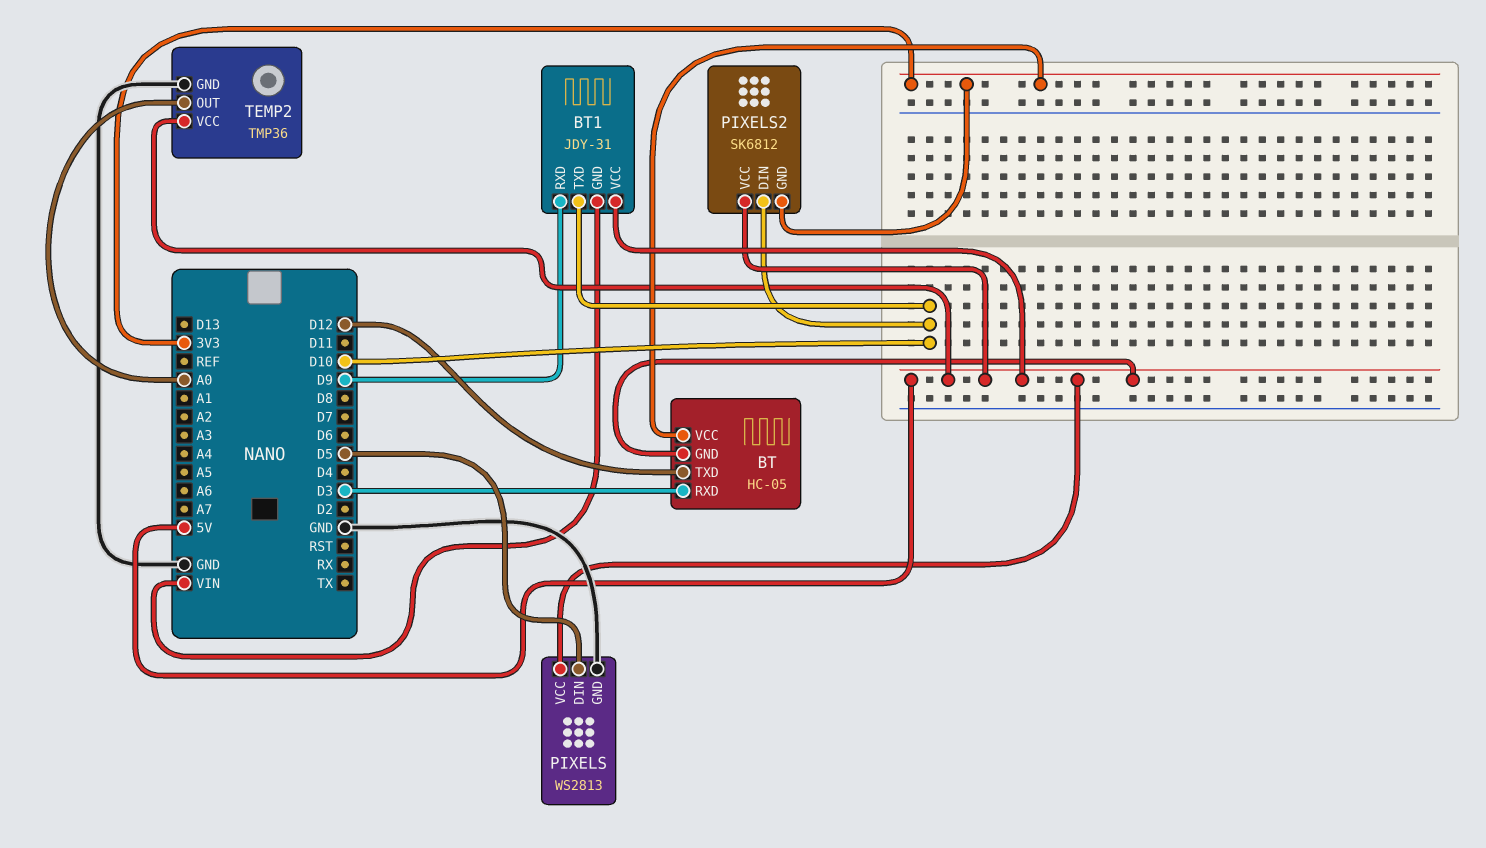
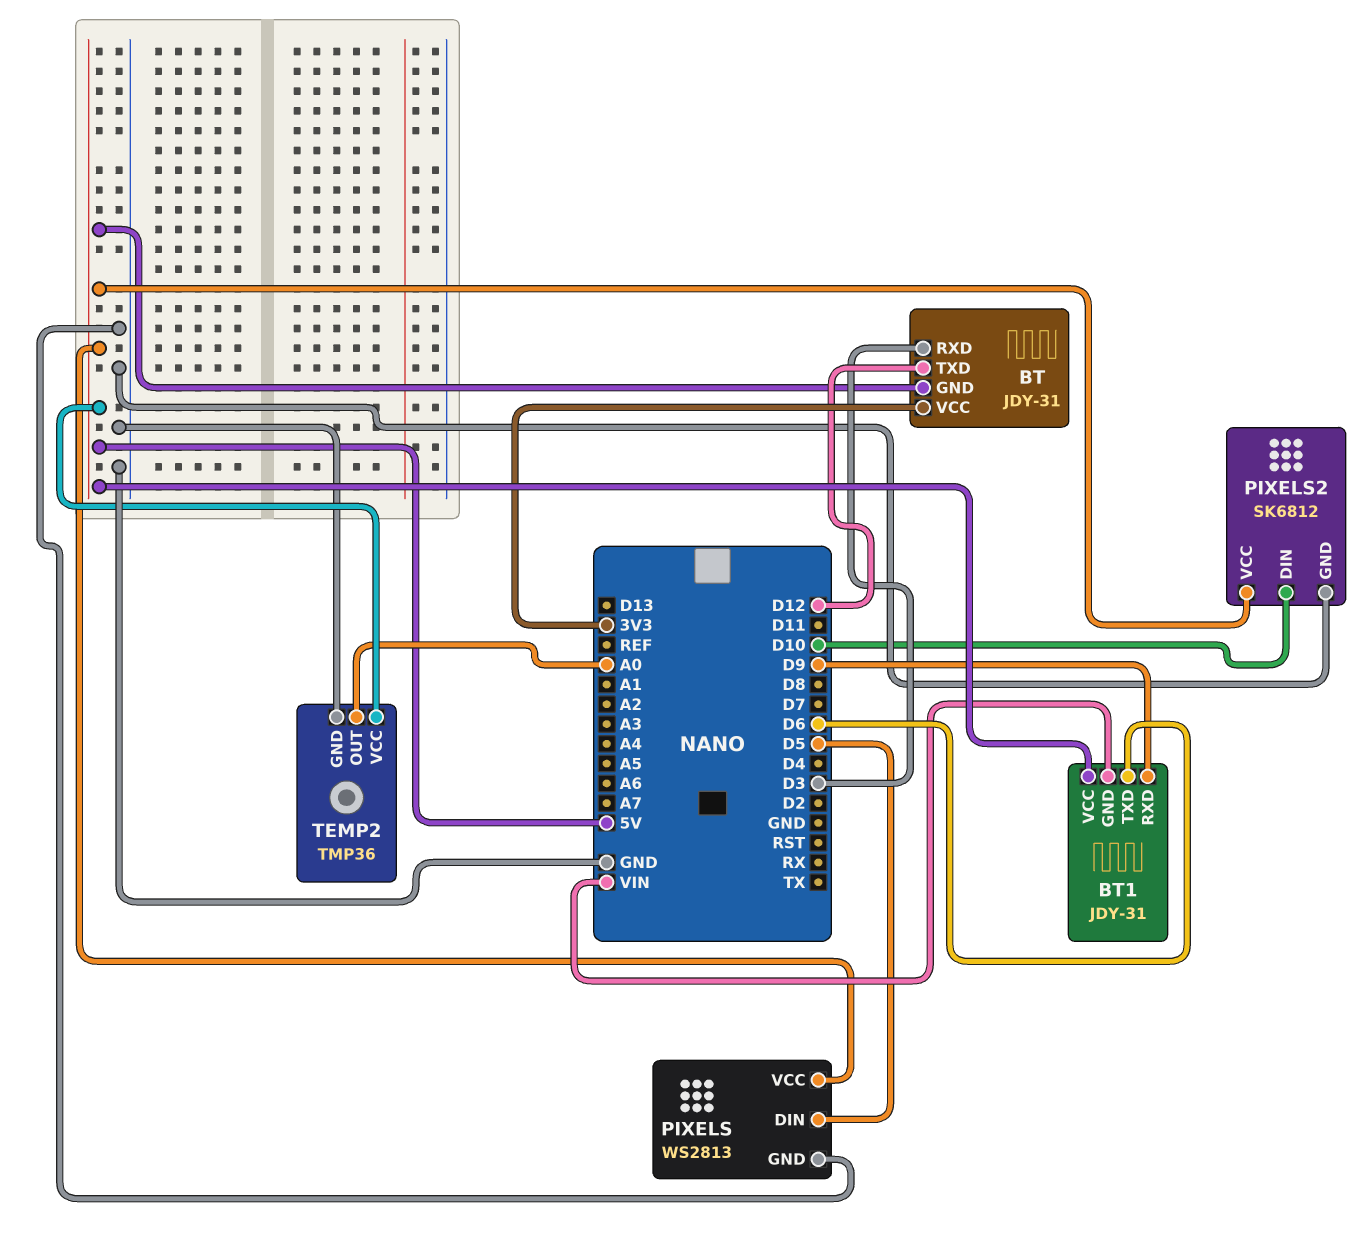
BT: HC-05 -> JDY-31
BT1 pin TXD: D10 -> D6
PIXELS2 pin GND: 3V3 -> GND

